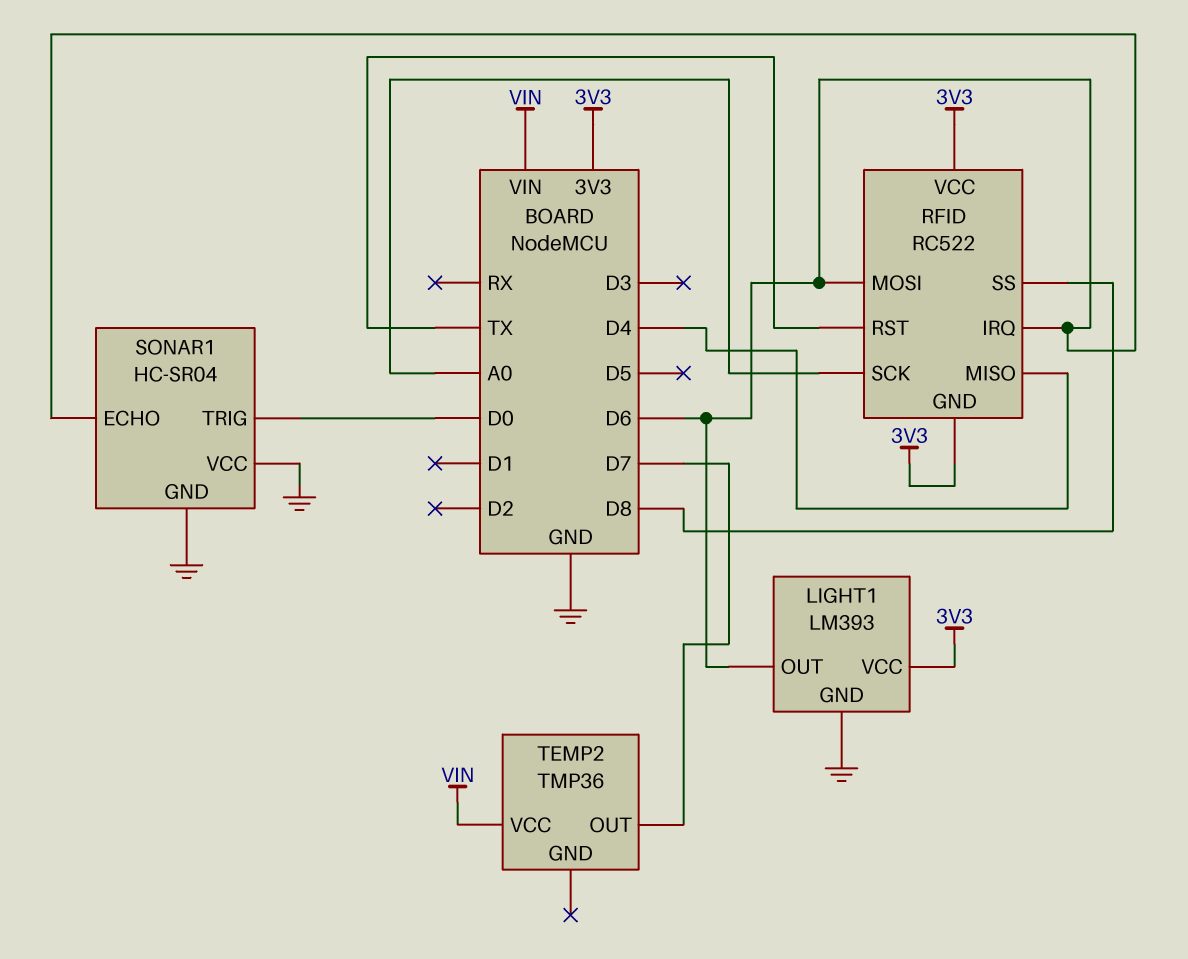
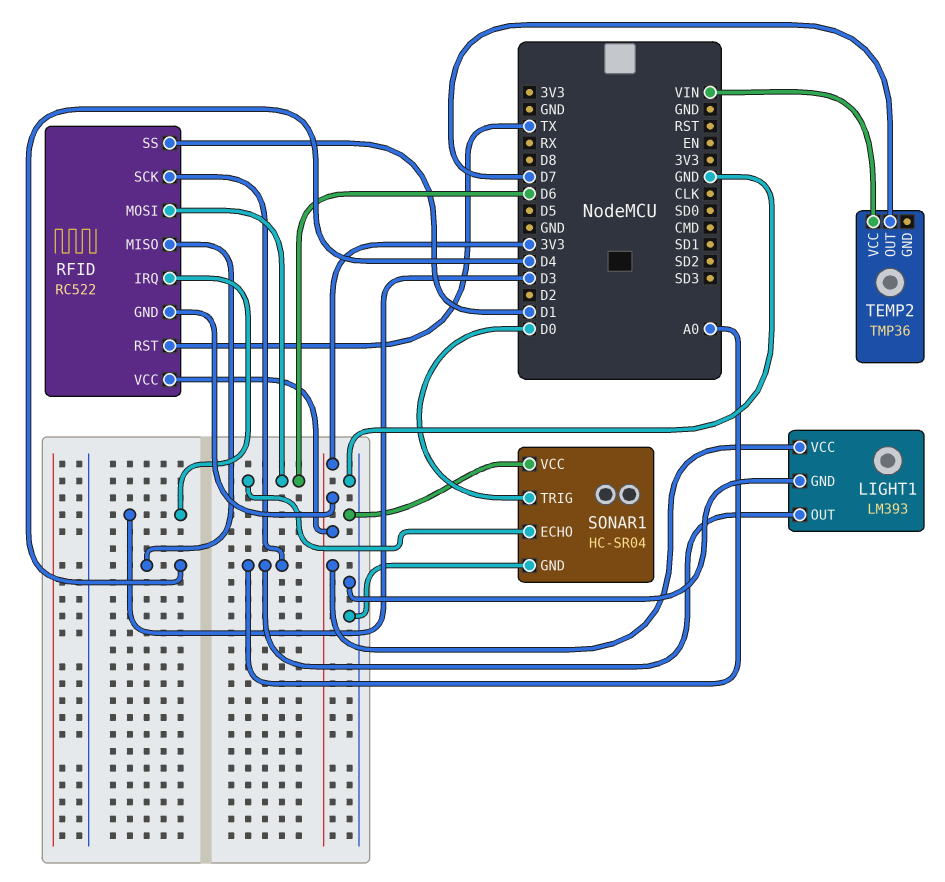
LIGHT1 pin OUT: D6 -> A0
RFID pin IRQ: D6 -> D3
RFID pin SS: D8 -> D1

